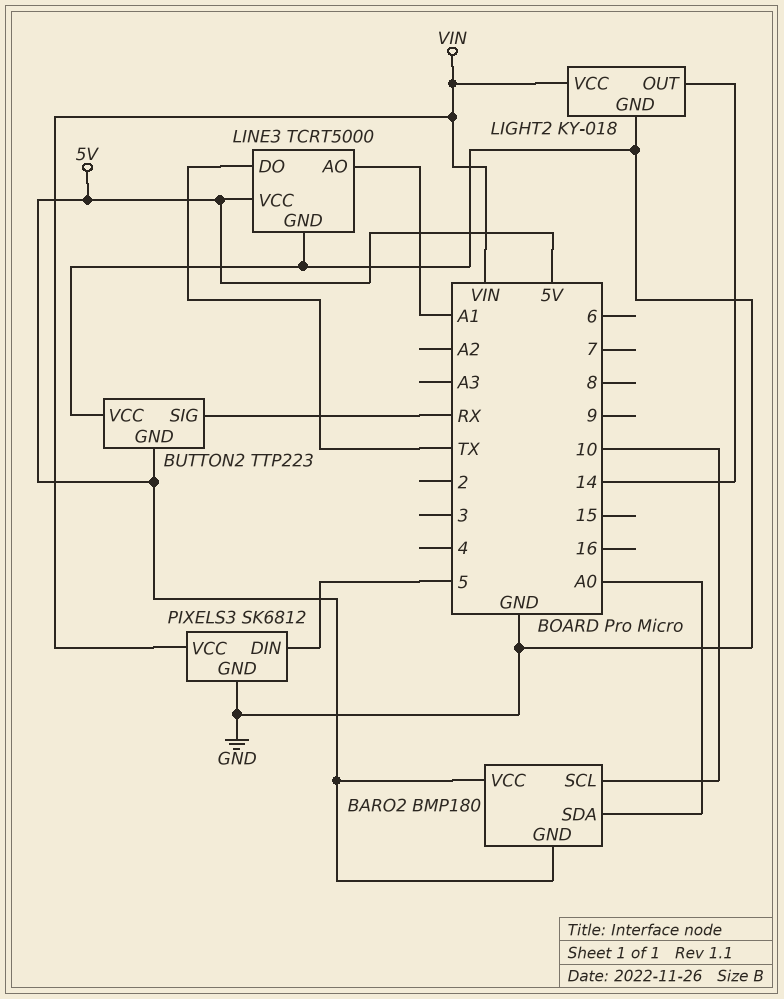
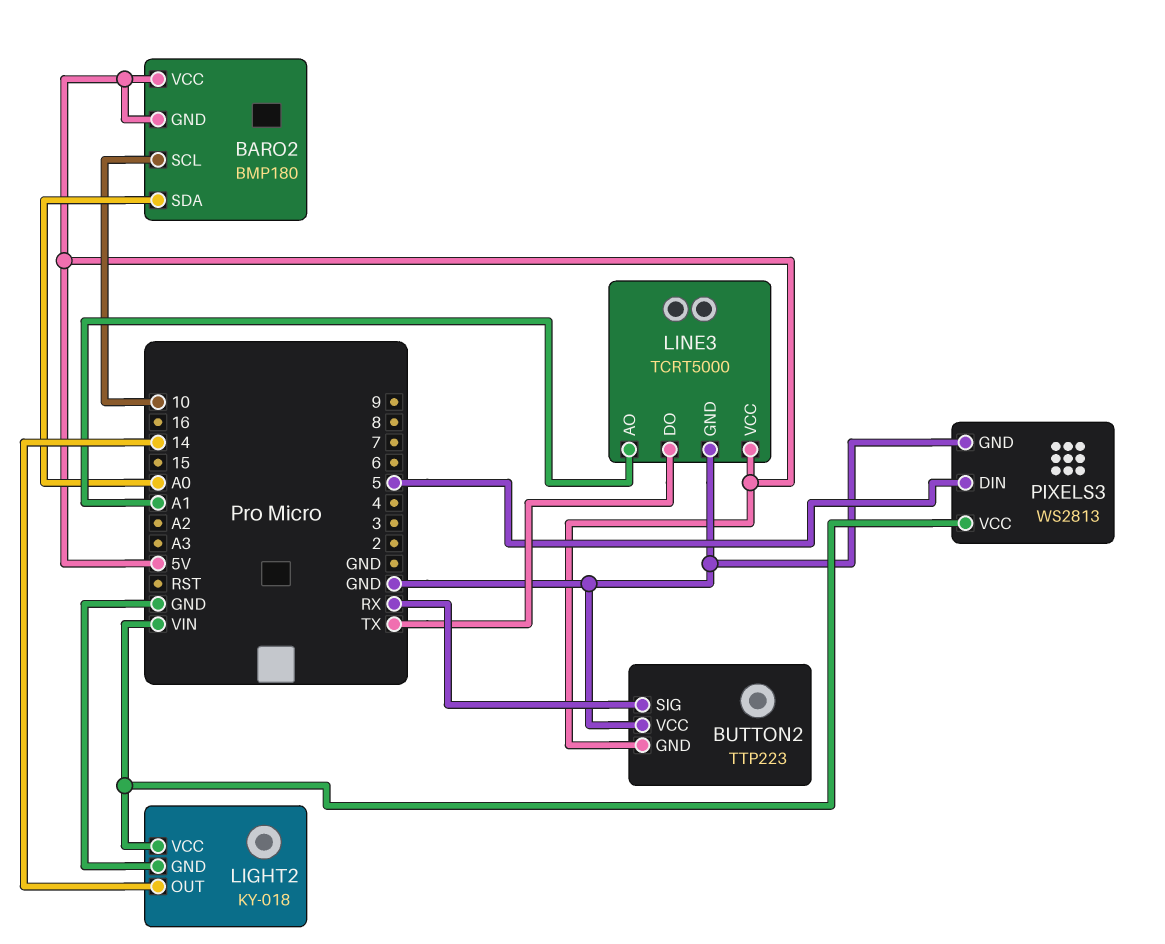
PIXELS3: SK6812 -> WS2813

